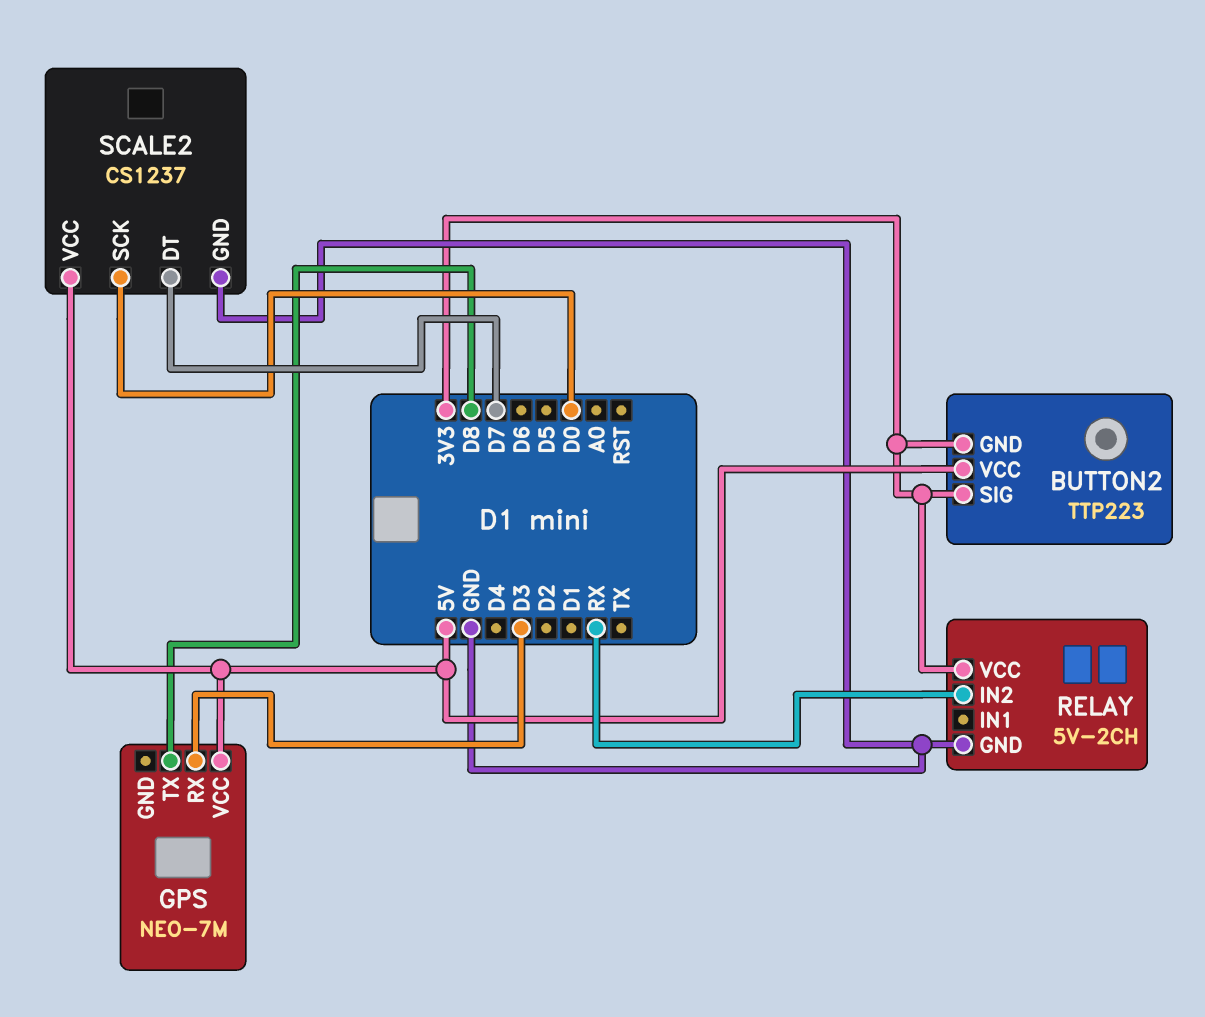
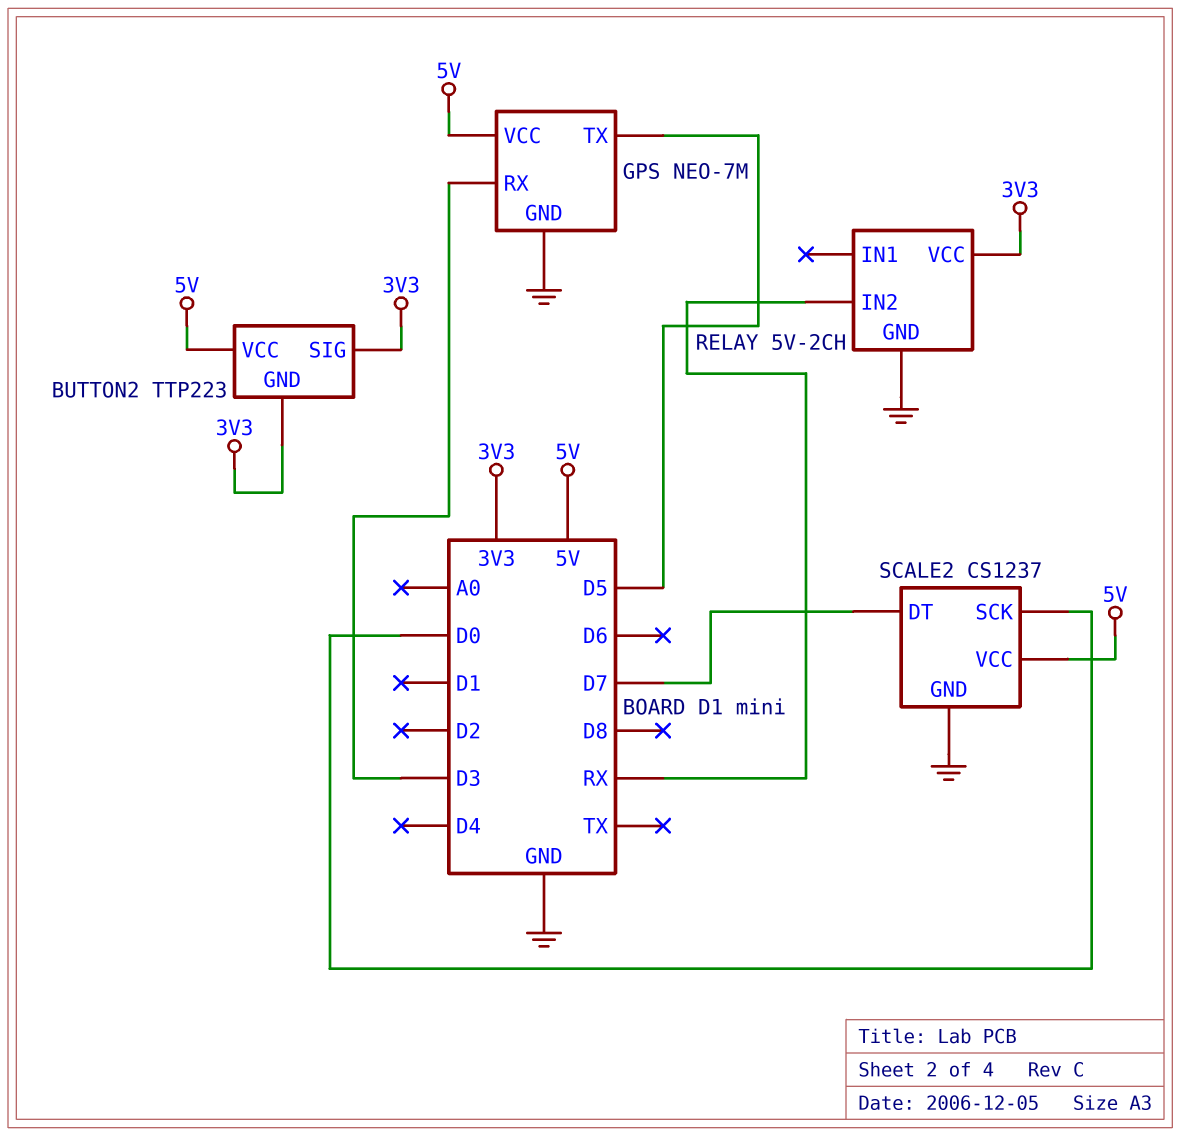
GPS pin GND: none -> GND
GPS pin TX: D8 -> D5

